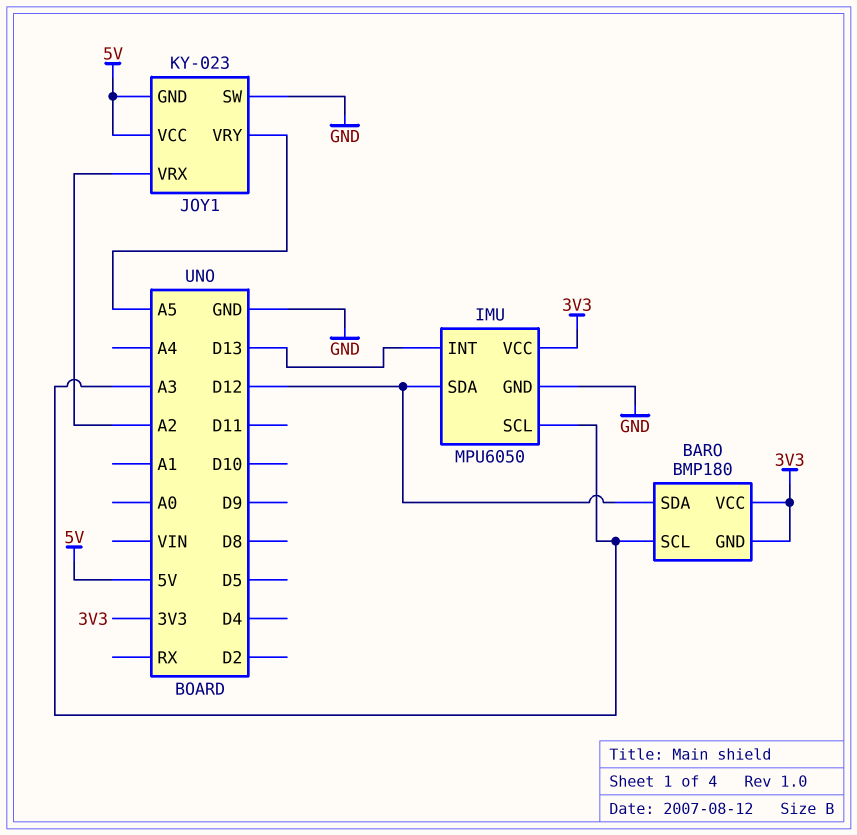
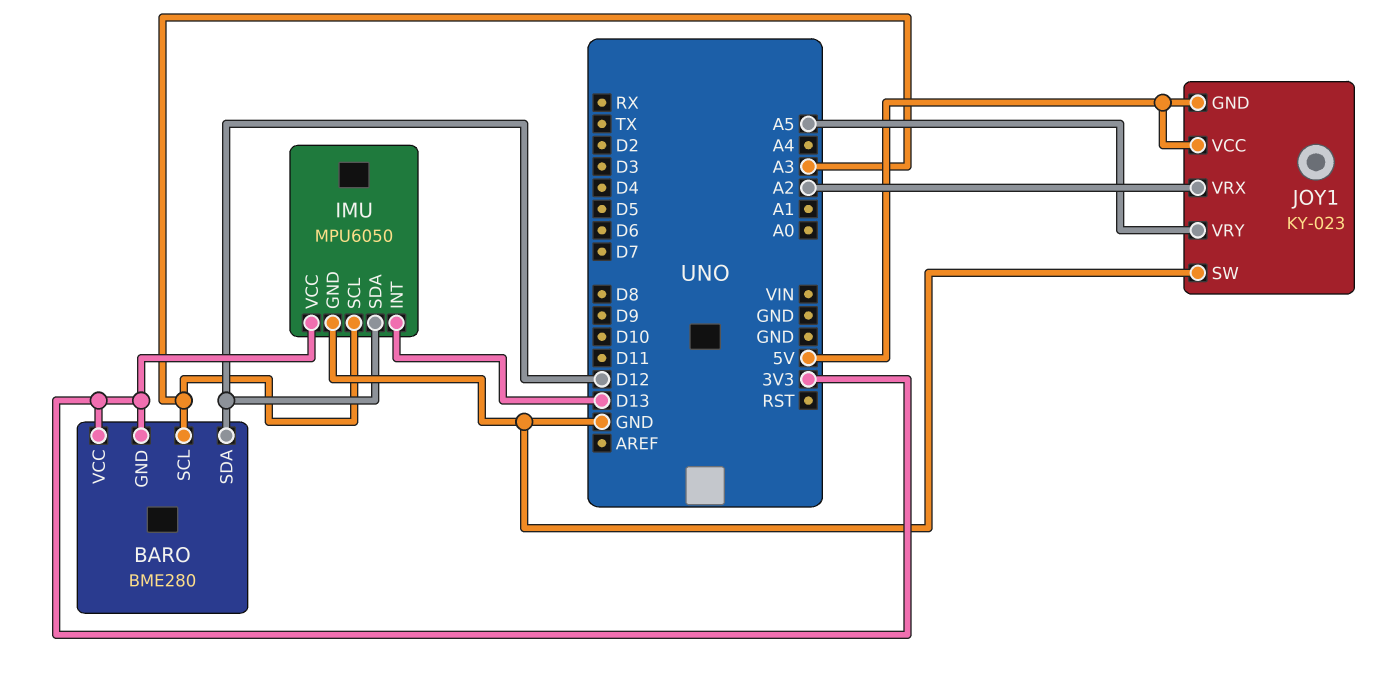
BARO: BMP180 -> BME280

